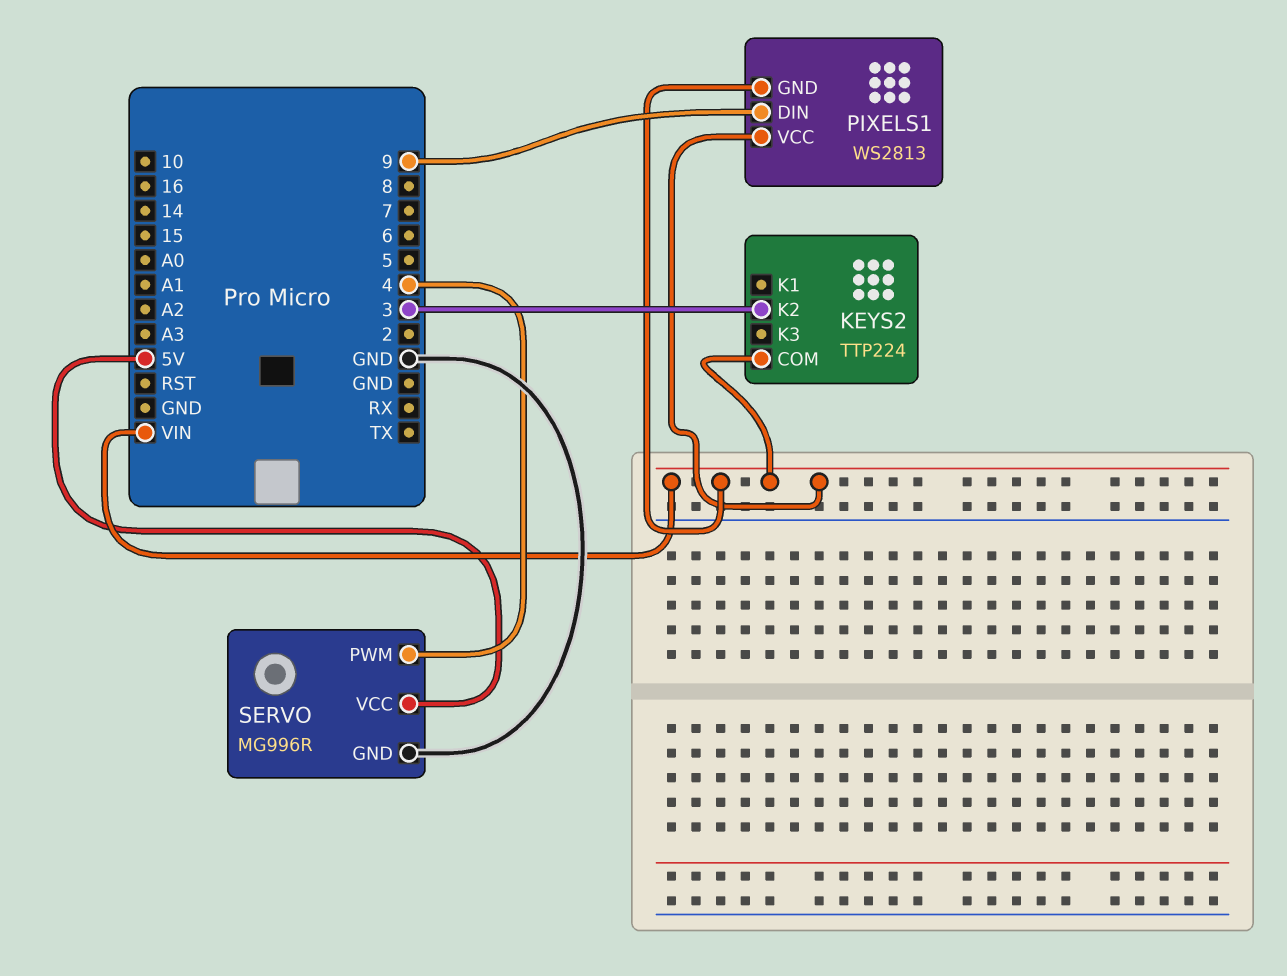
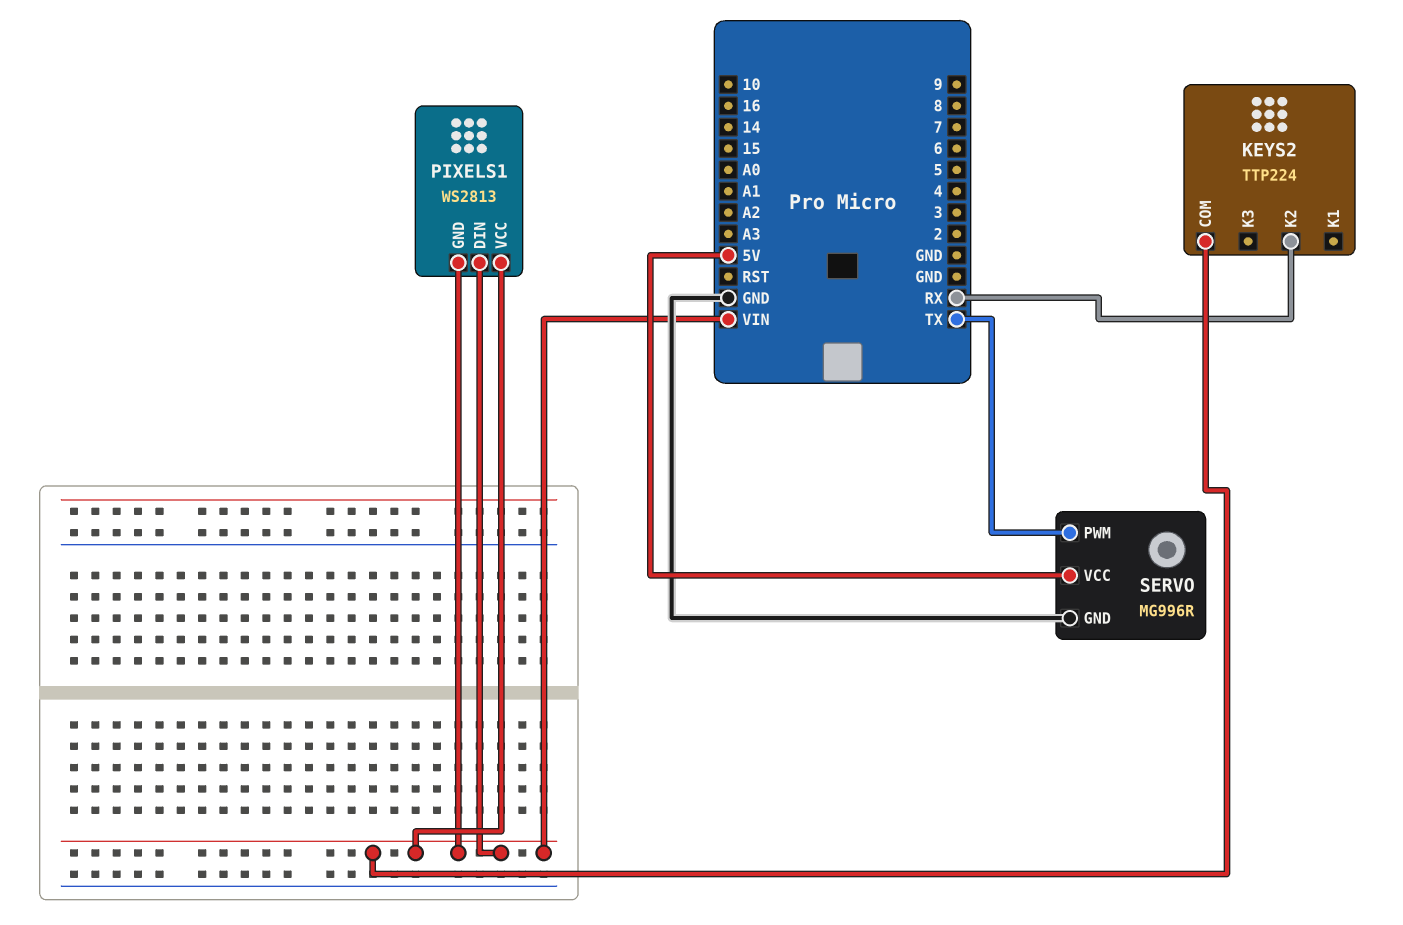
KEYS2 pin K2: 3 -> RX
PIXELS1 pin DIN: 9 -> VIN
SERVO pin PWM: 4 -> TX

